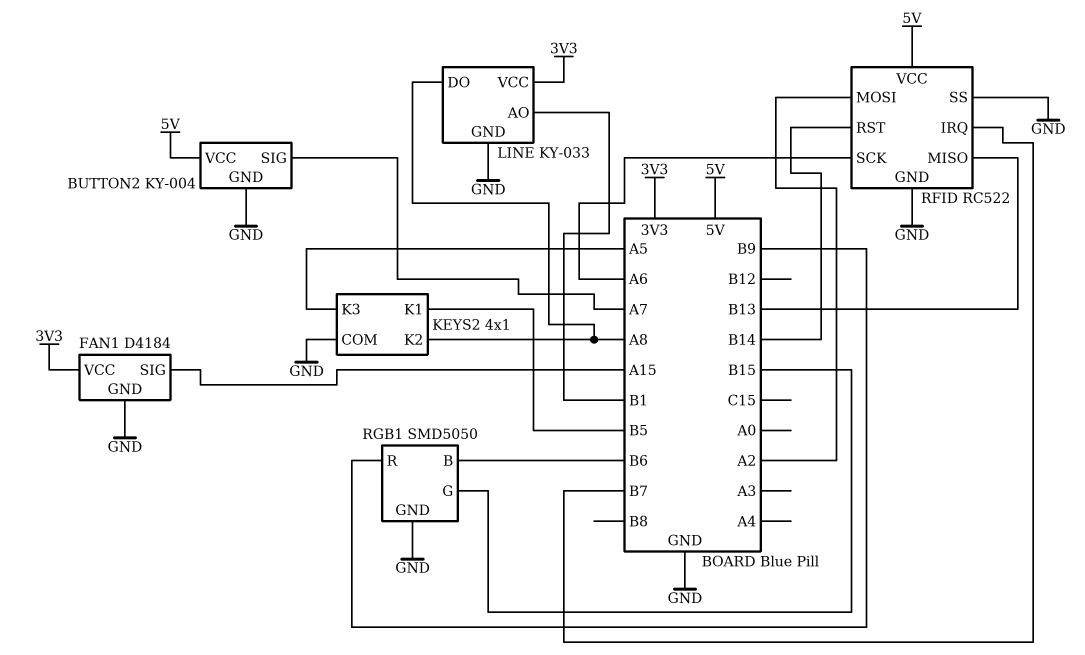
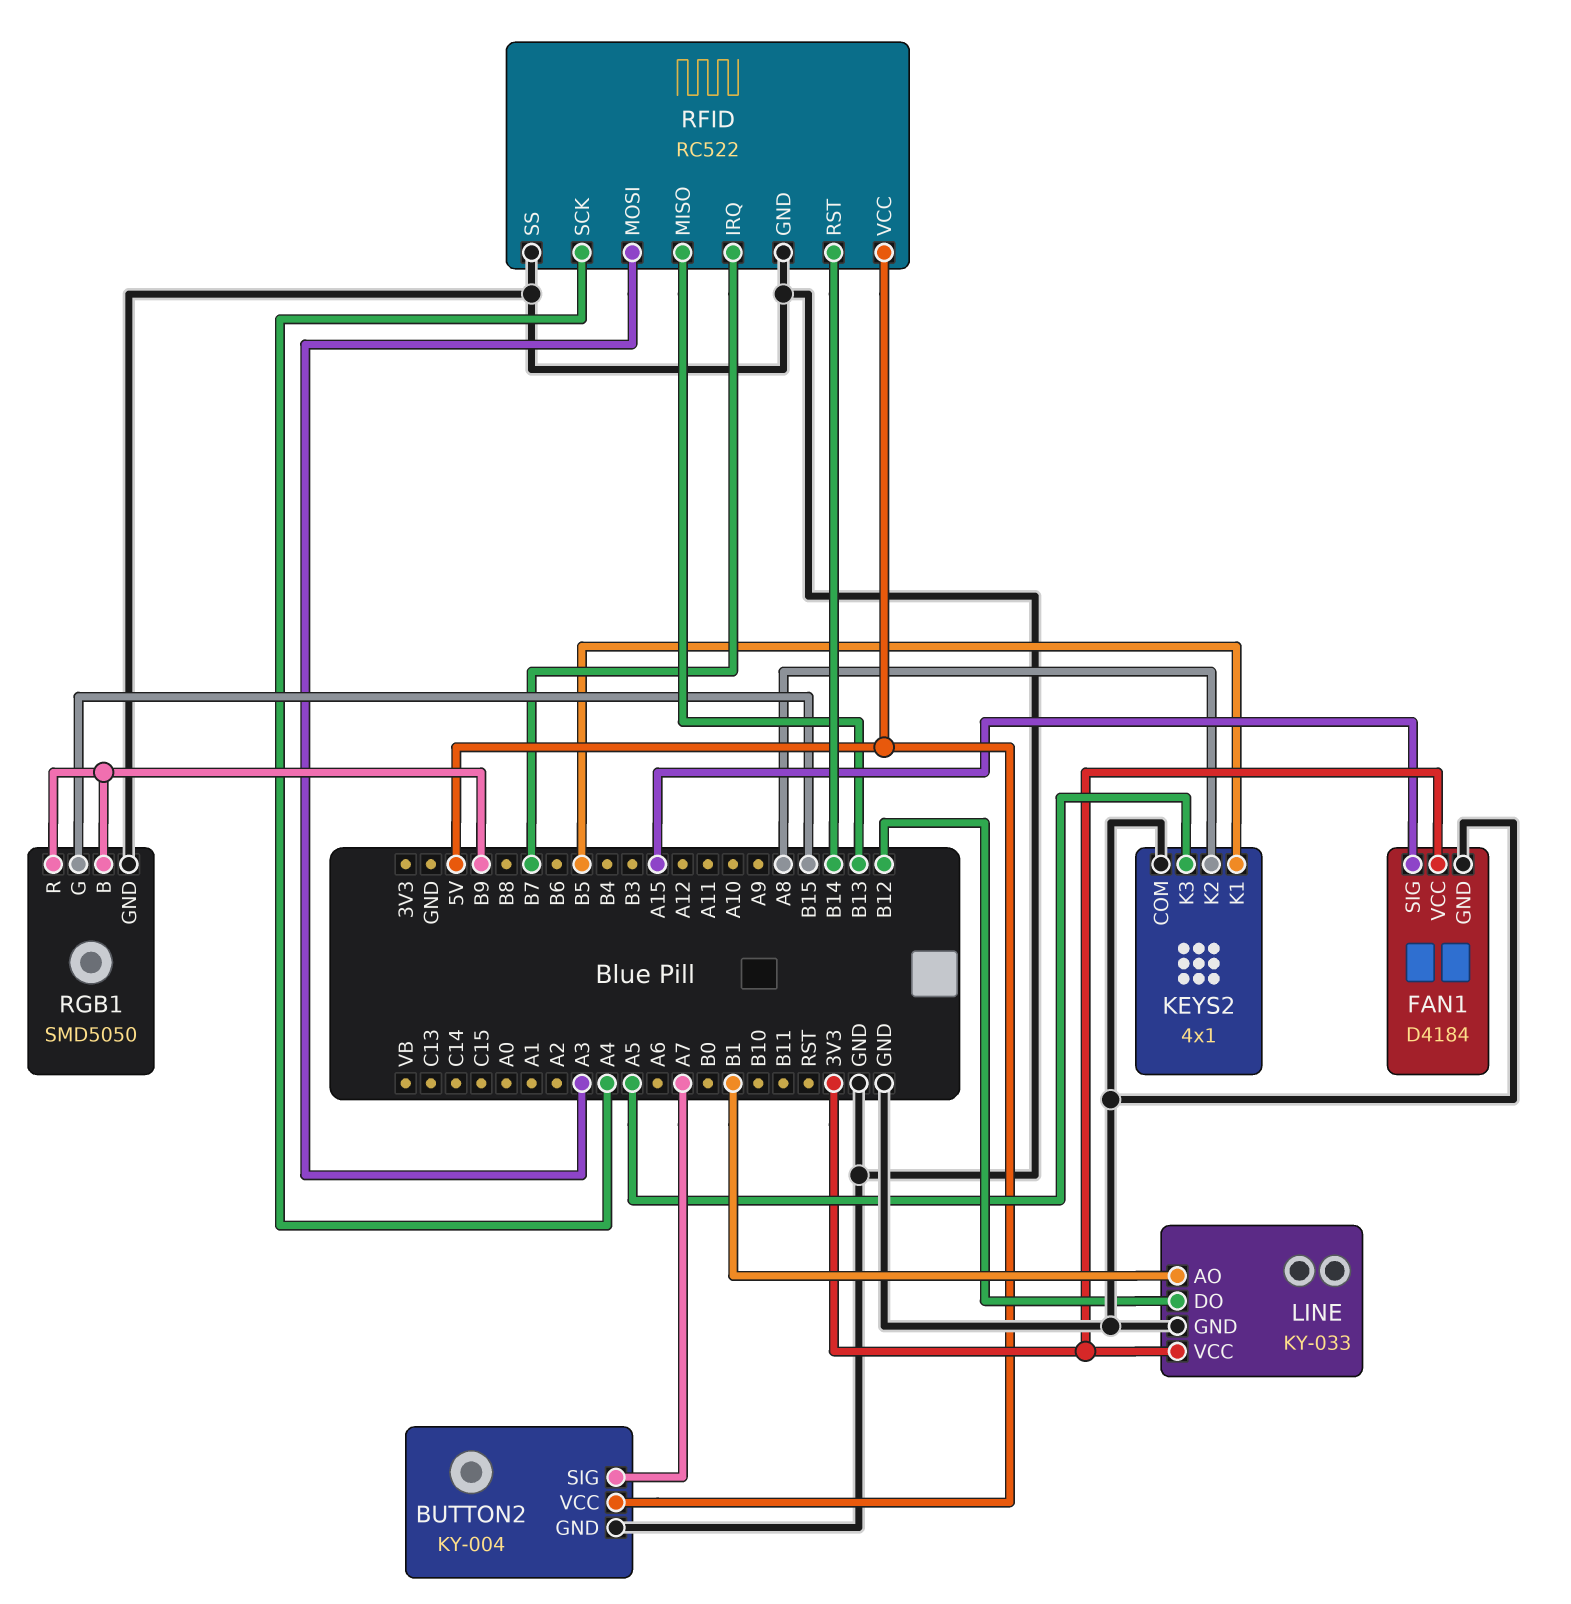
LINE pin DO: A8 -> B12
RFID pin MOSI: A2 -> A3
RFID pin SCK: A6 -> A4
RGB1 pin B: B6 -> B9

